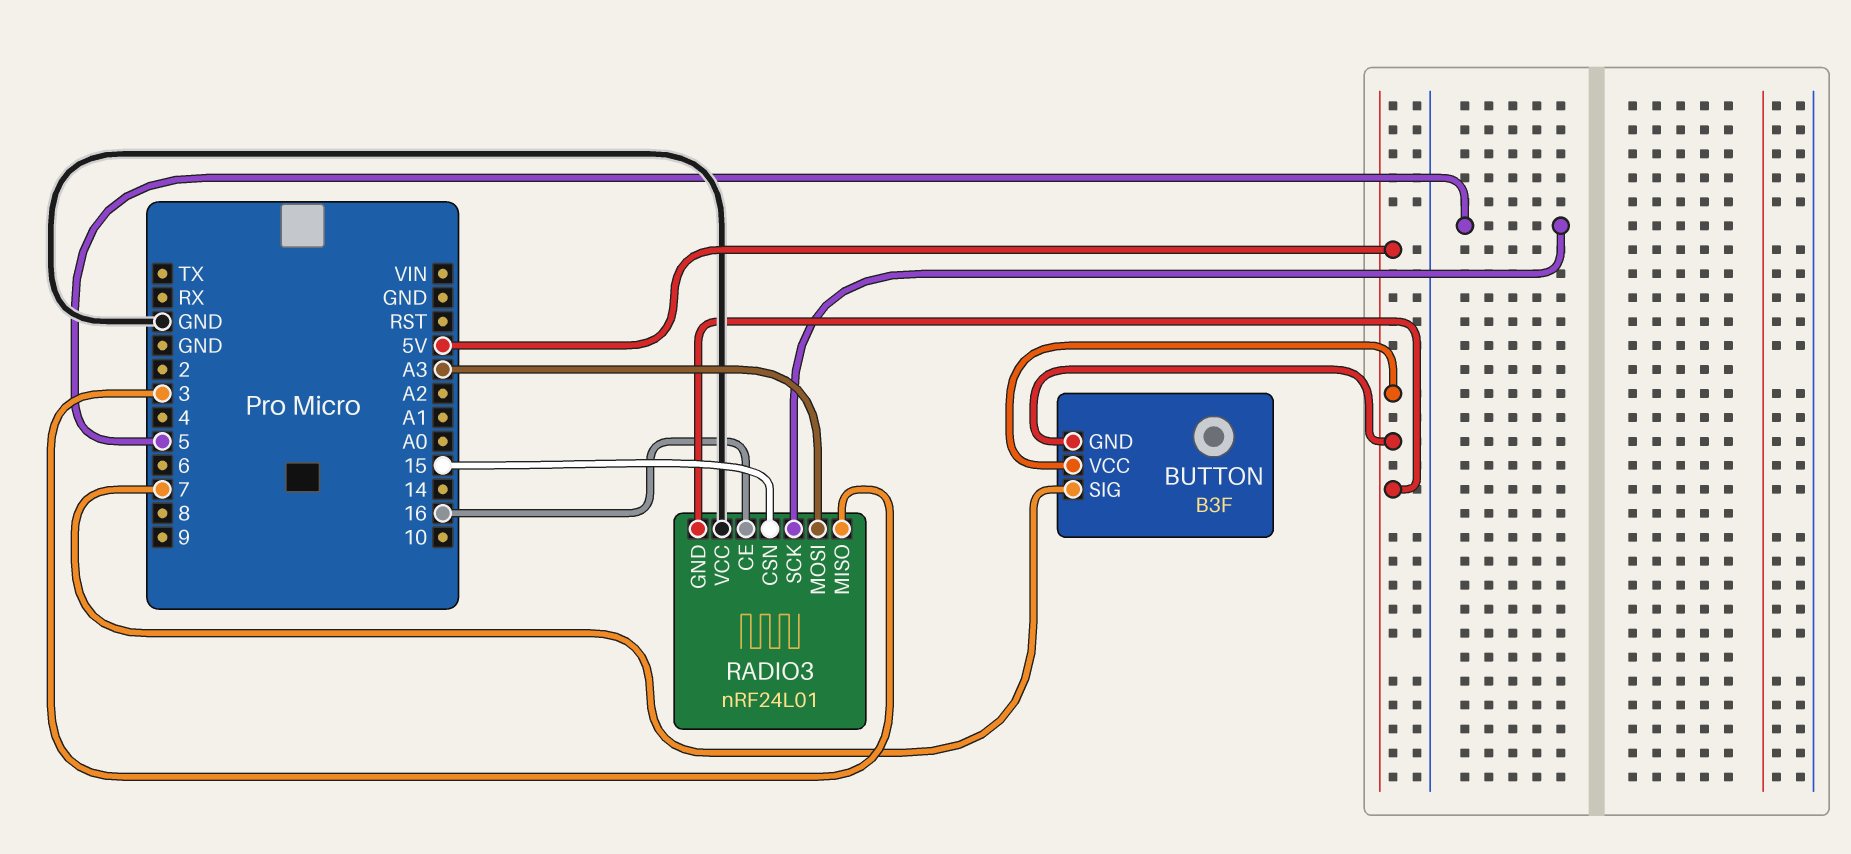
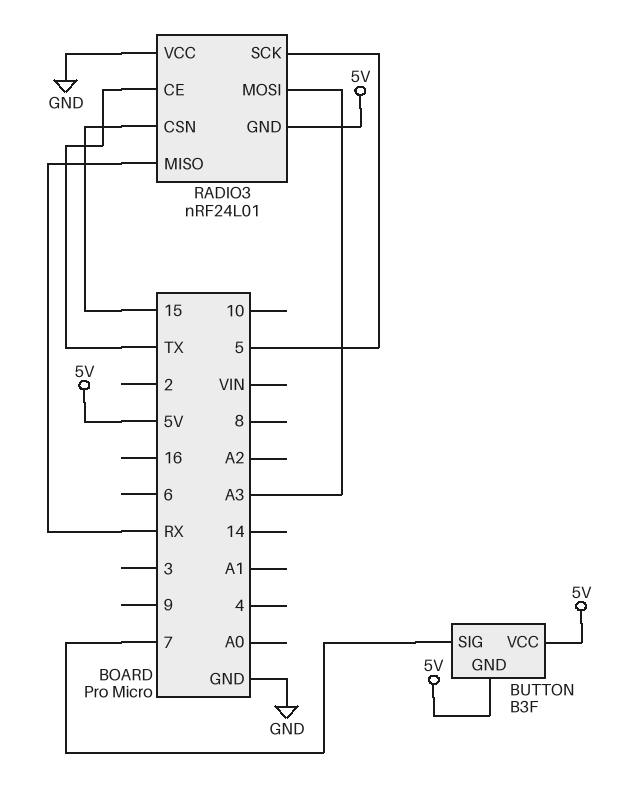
RADIO3 pin CE: 16 -> TX
RADIO3 pin MISO: 3 -> RX

